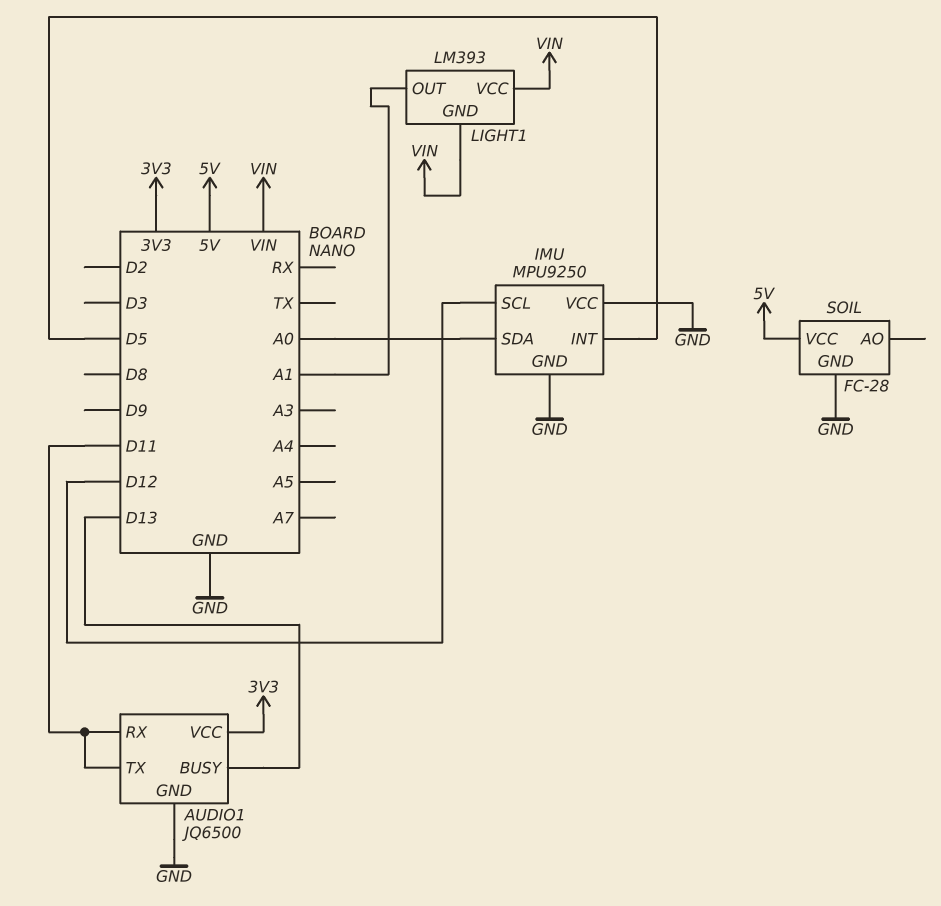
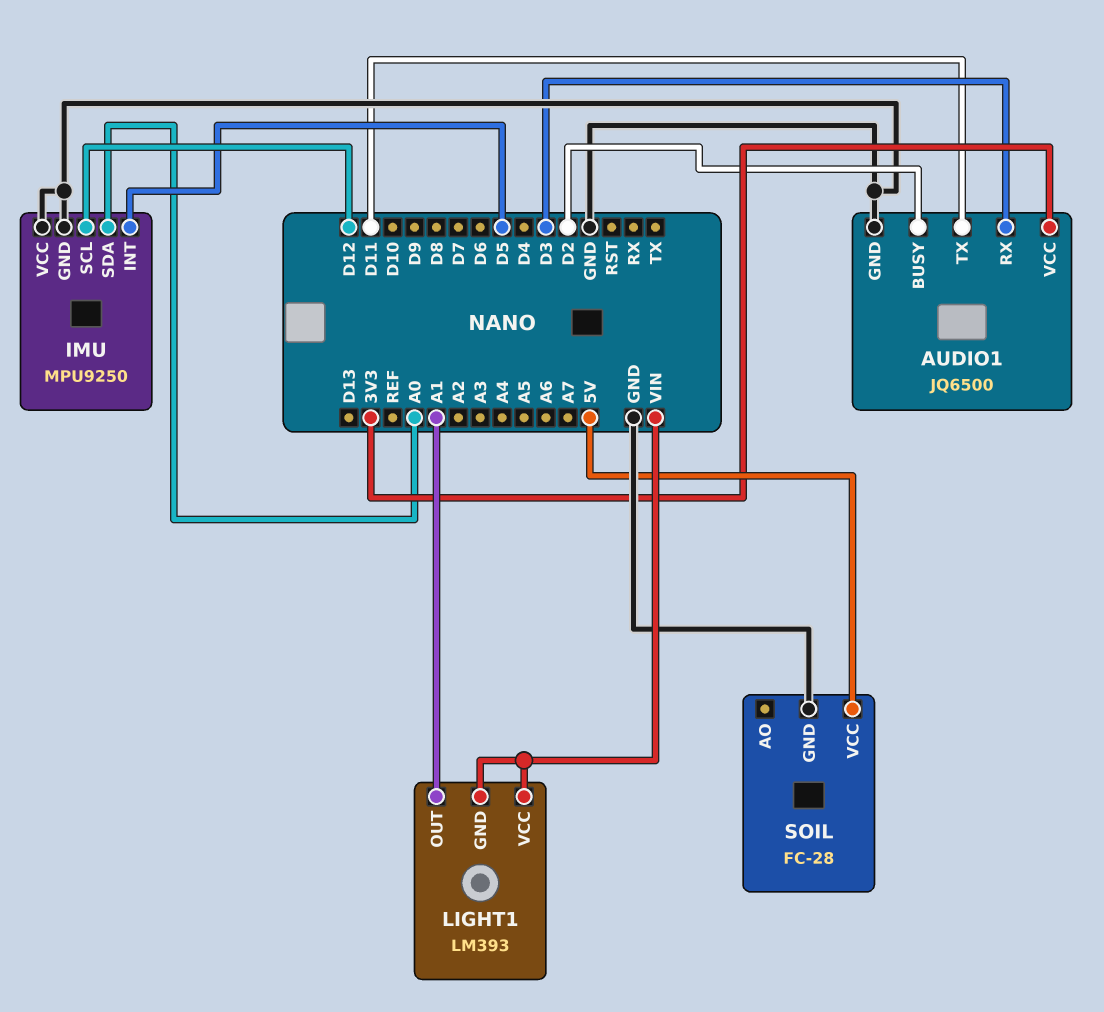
AUDIO1 pin BUSY: D13 -> D2
AUDIO1 pin RX: D11 -> D3

